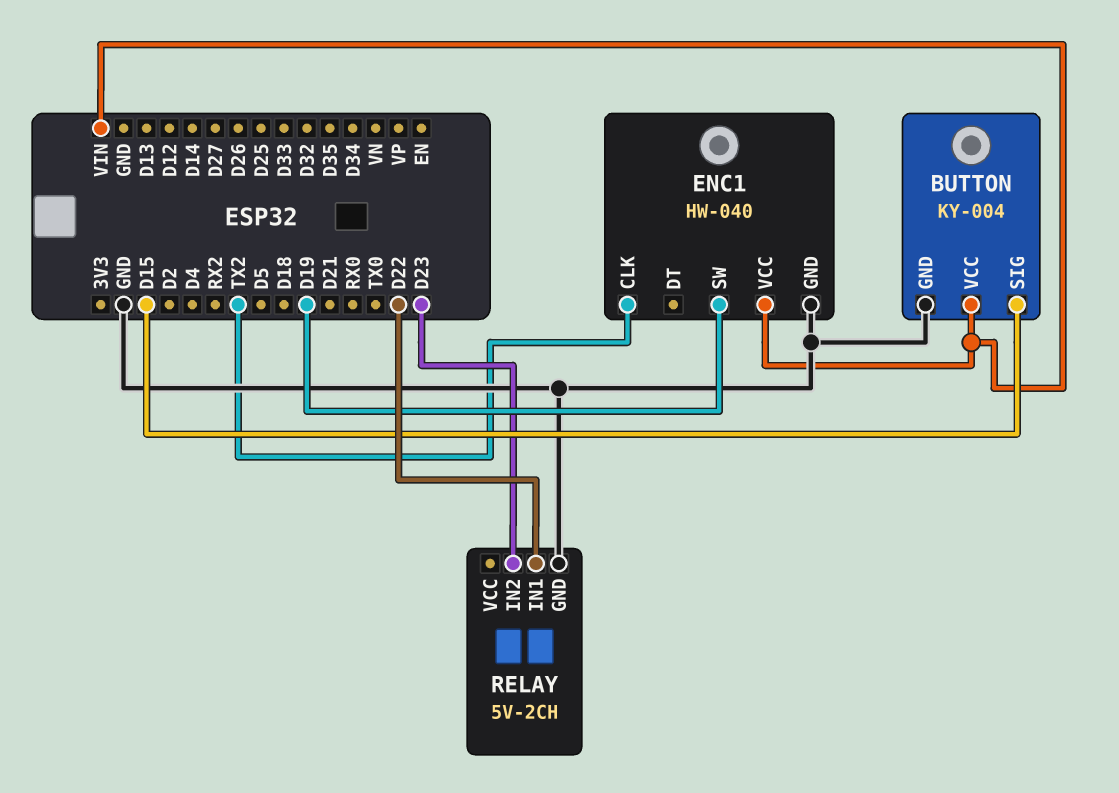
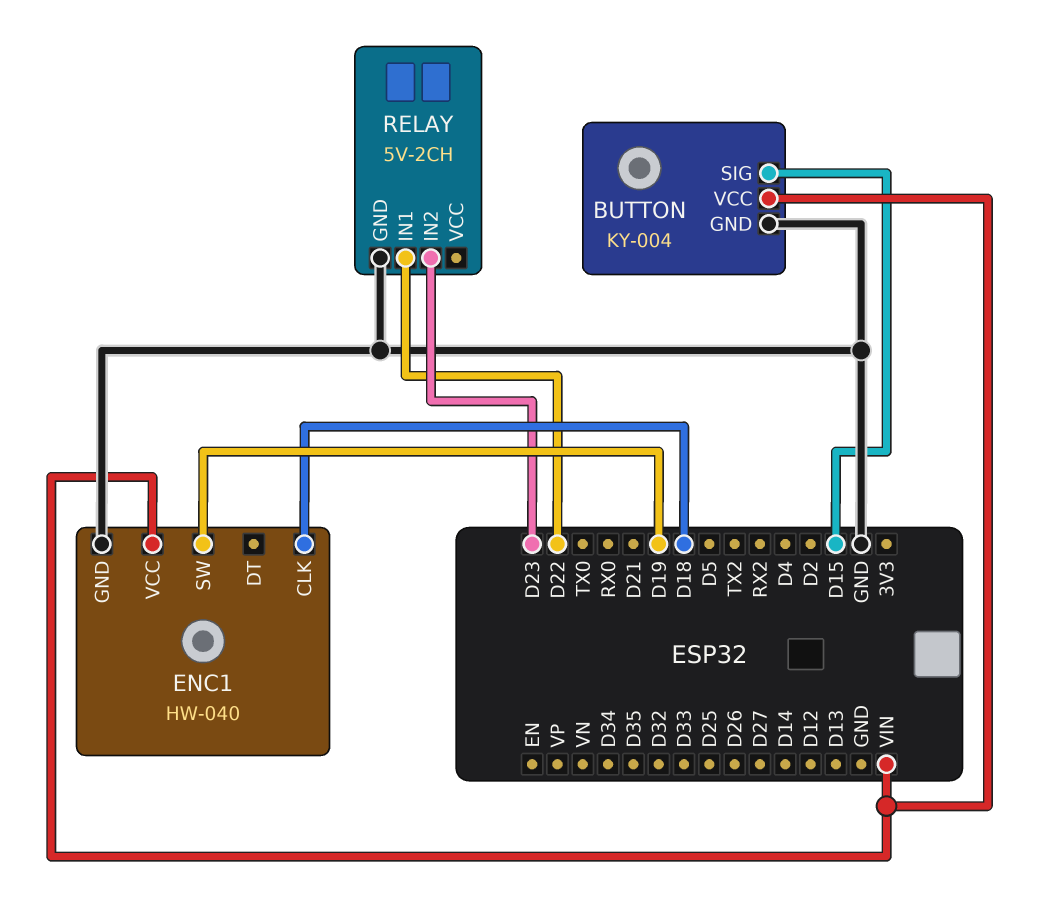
ENC1 pin CLK: TX2 -> D18

